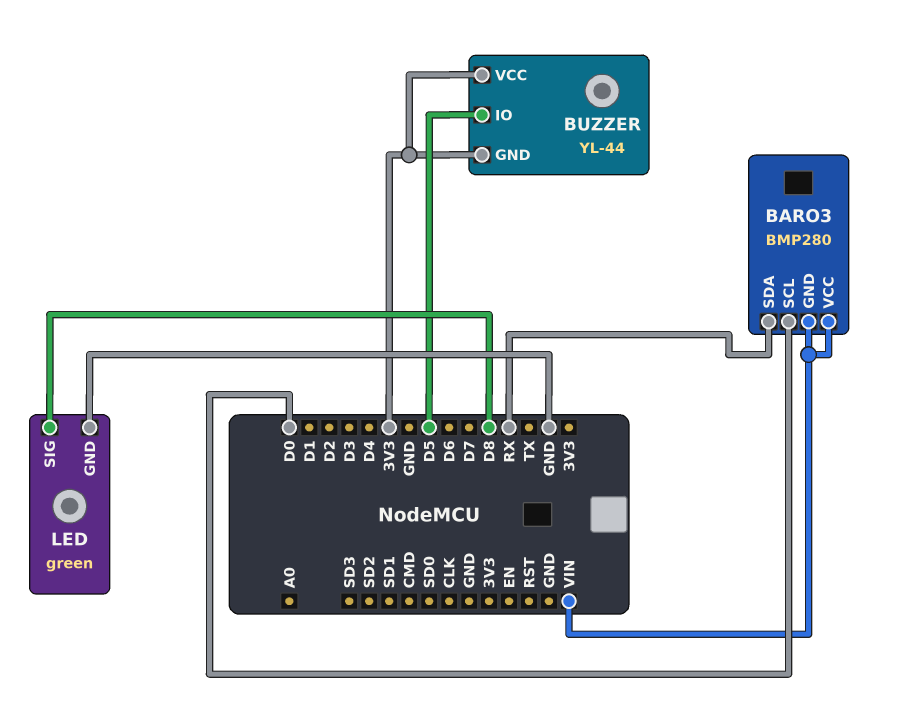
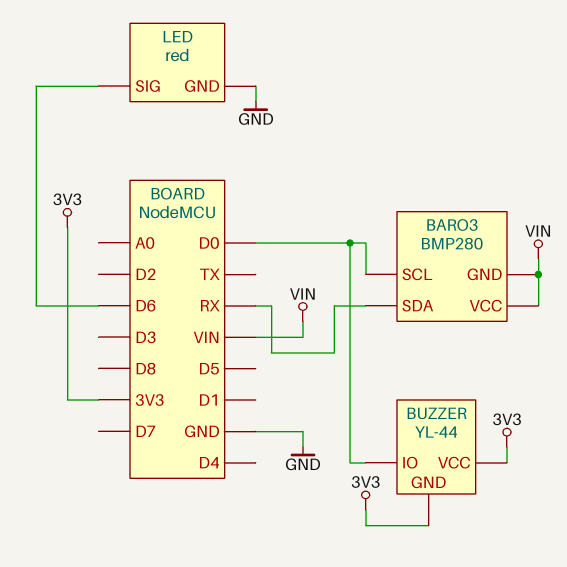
BUZZER pin IO: D5 -> D0
LED: green -> red
LED pin SIG: D8 -> D6

